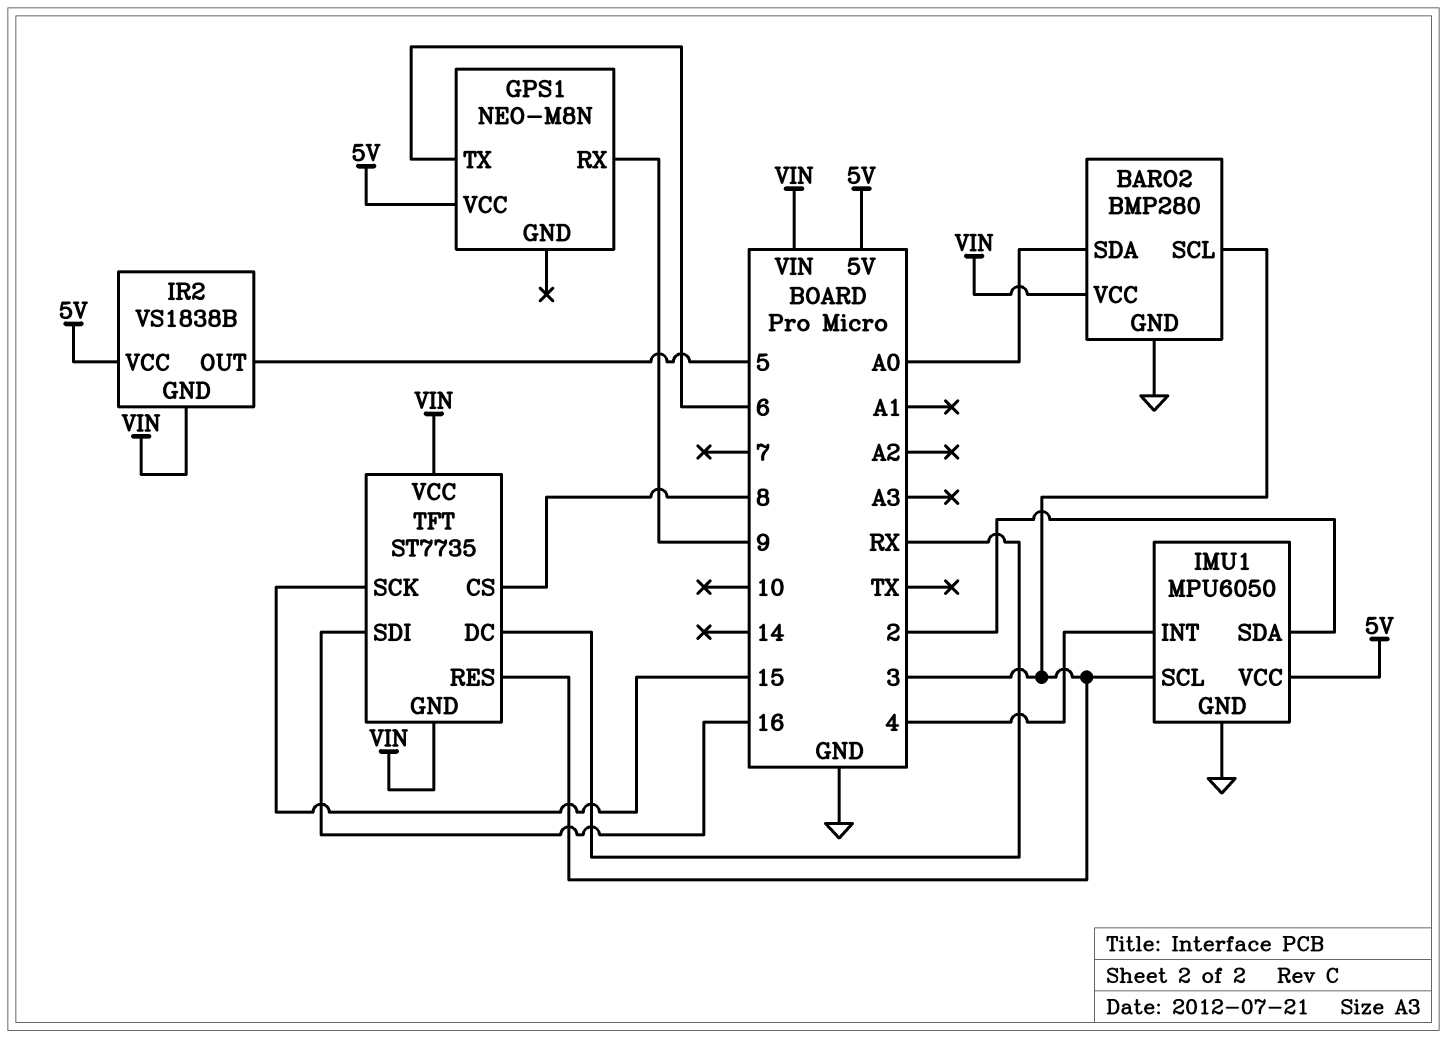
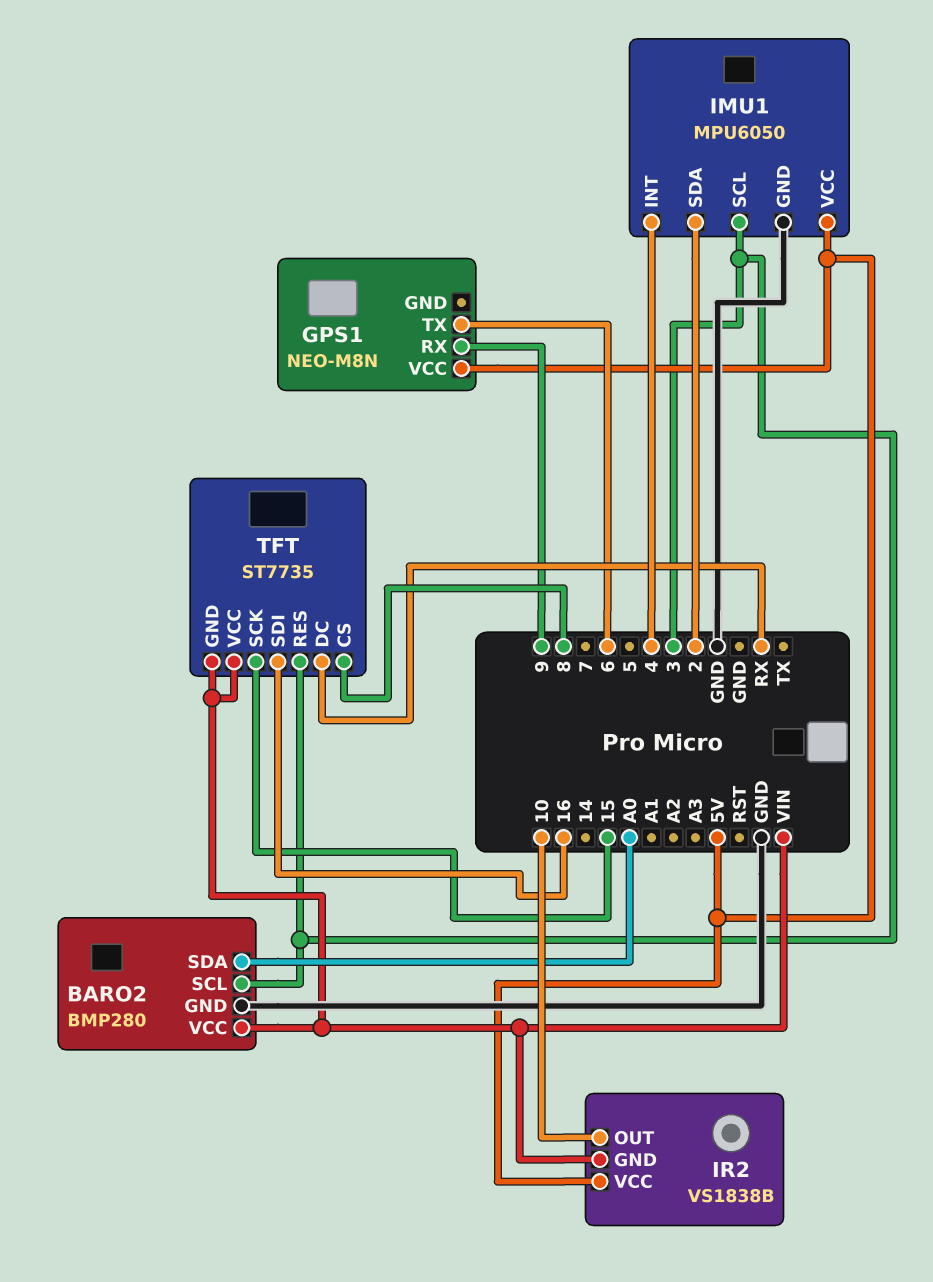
IR2 pin OUT: 5 -> 10

